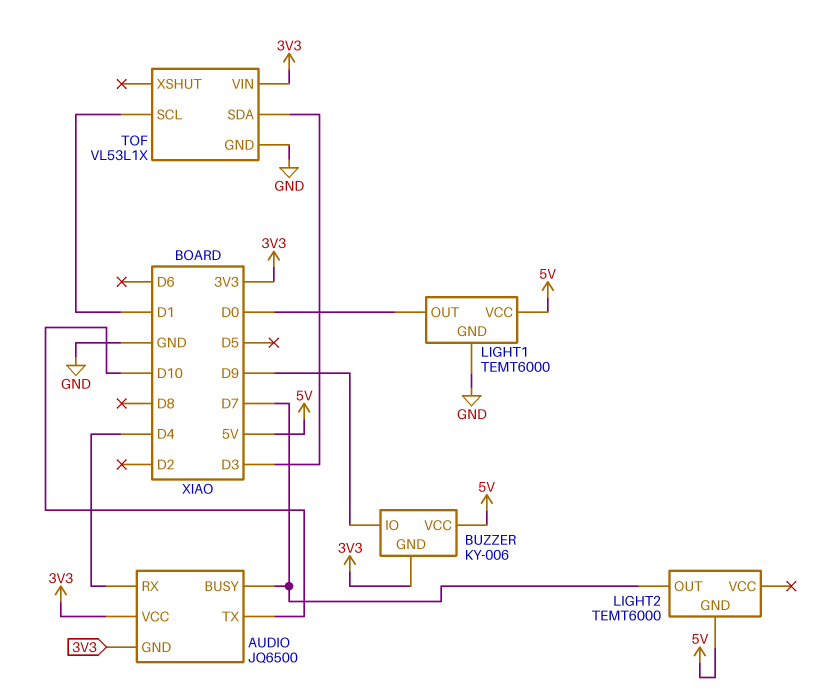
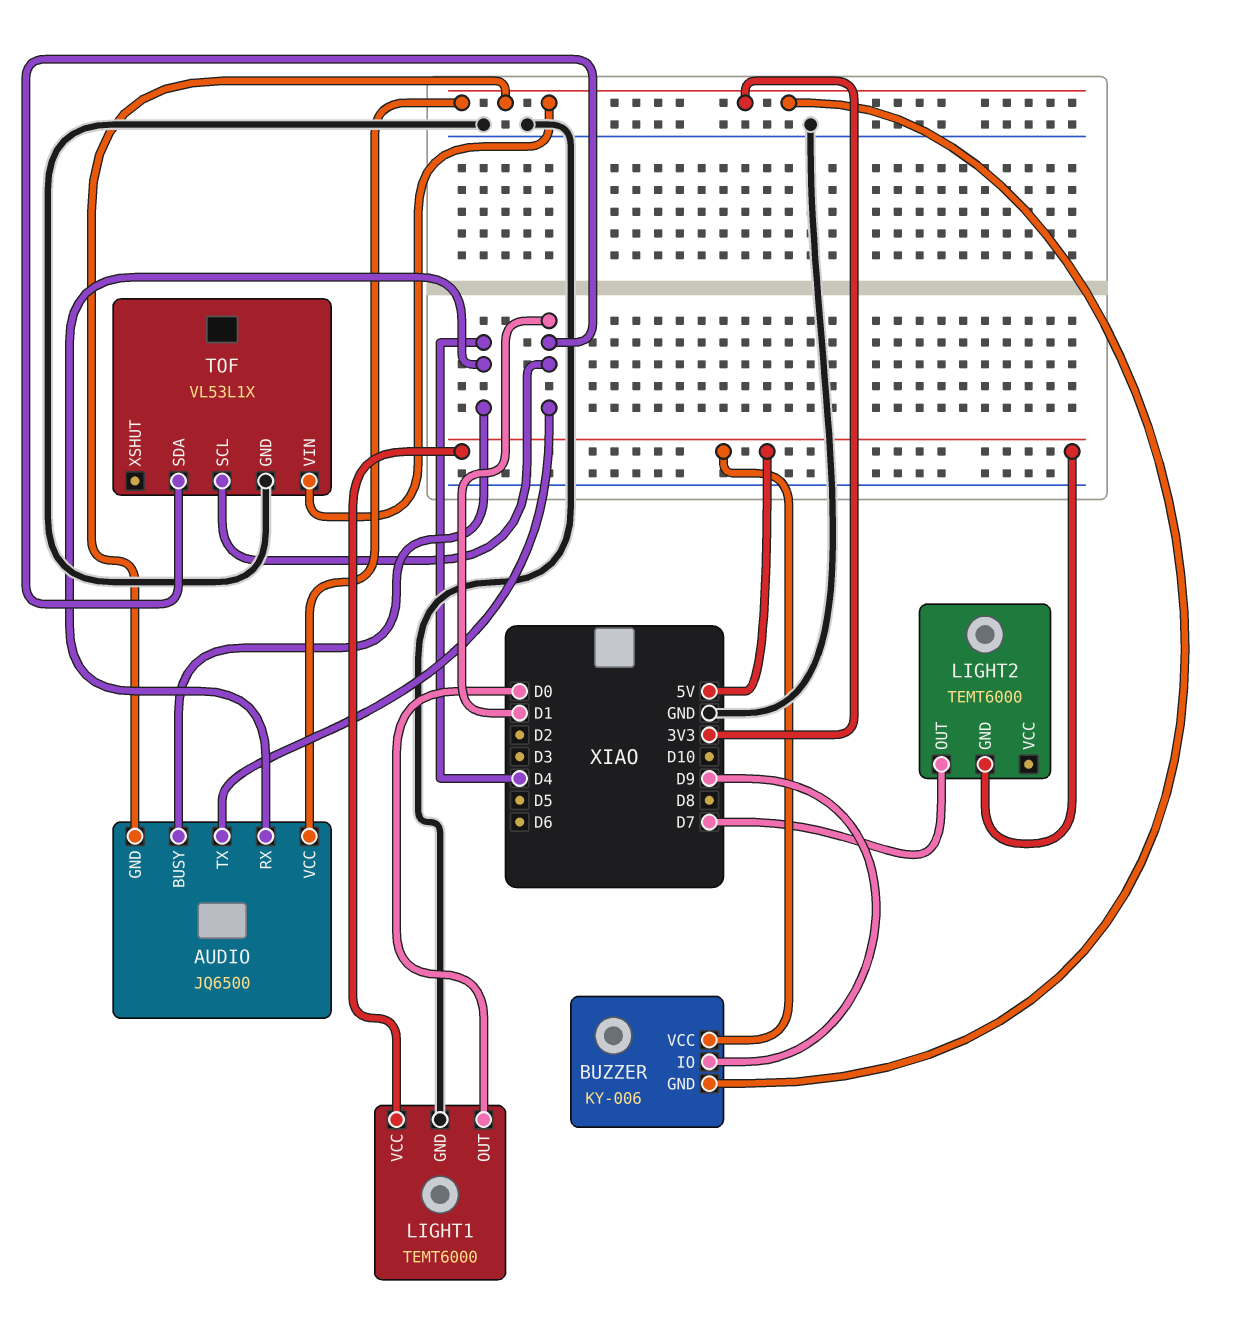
AUDIO pin BUSY: D7 -> D4
AUDIO pin TX: D10 -> D1
TOF pin SDA: D3 -> D1

